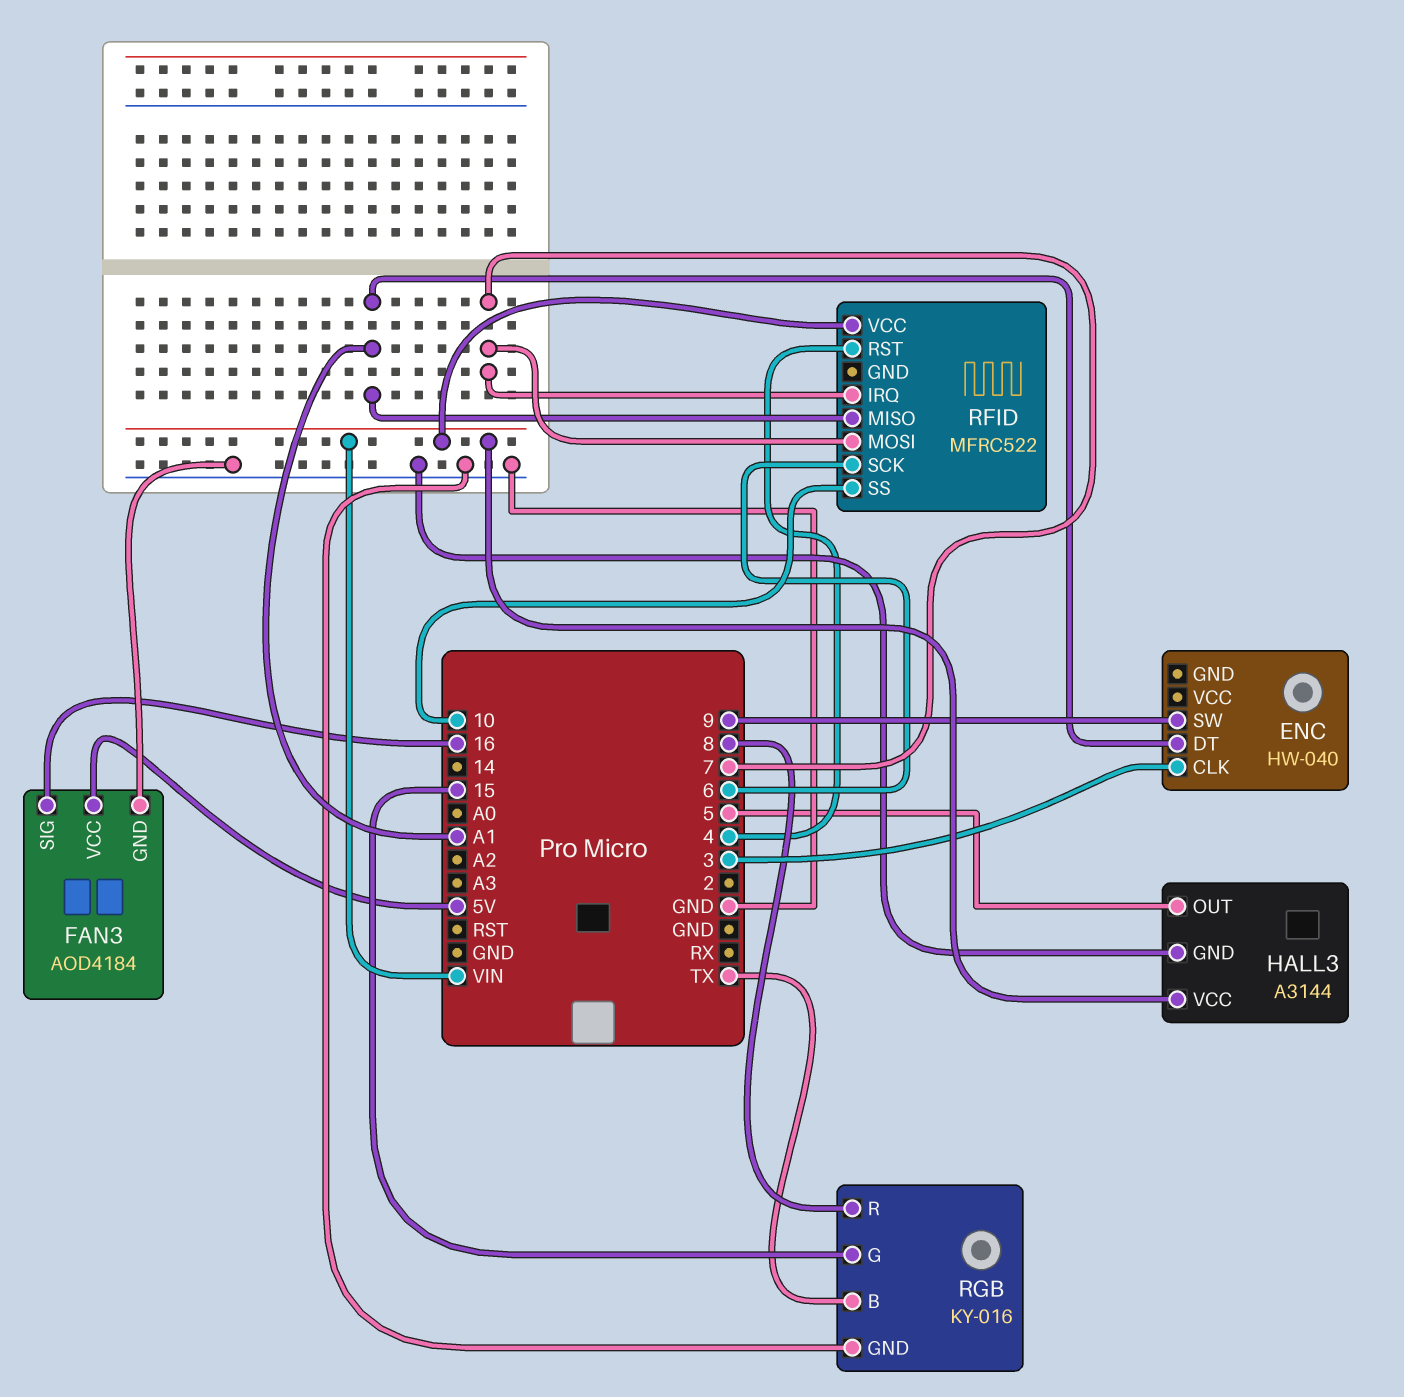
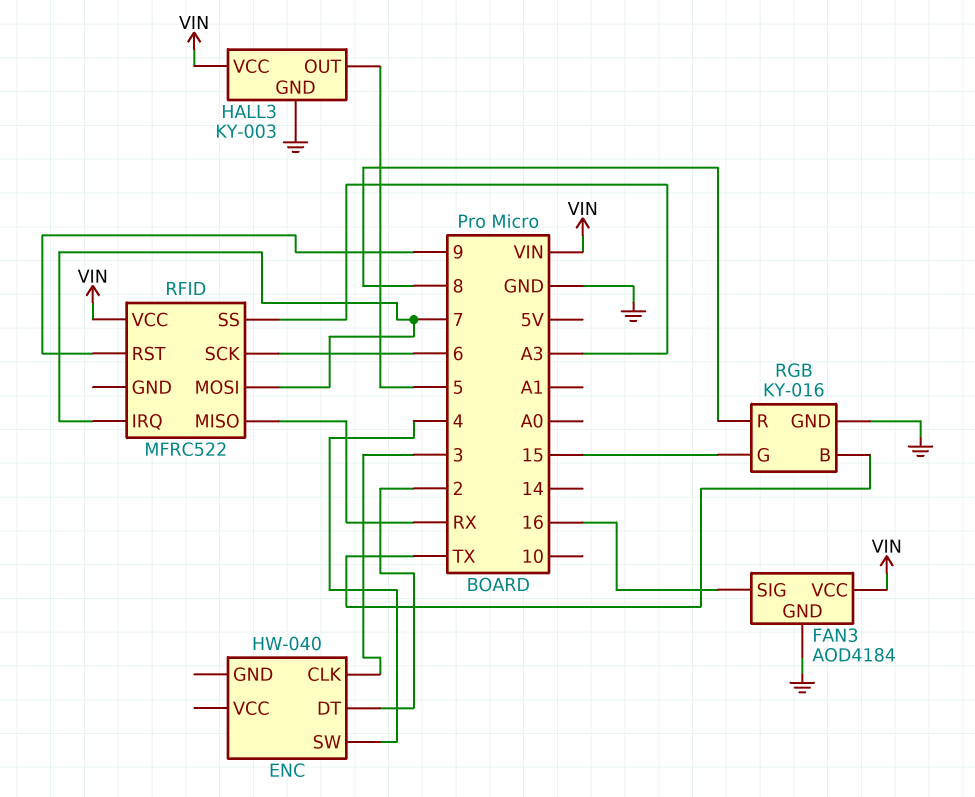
ENC pin DT: A1 -> 2
ENC pin SW: 9 -> 4
FAN3 pin VCC: 5V -> VIN
HALL3: A3144 -> KY-003
RFID pin MISO: A1 -> RX
RFID pin RST: 4 -> 9
RFID pin SS: 10 -> A3

